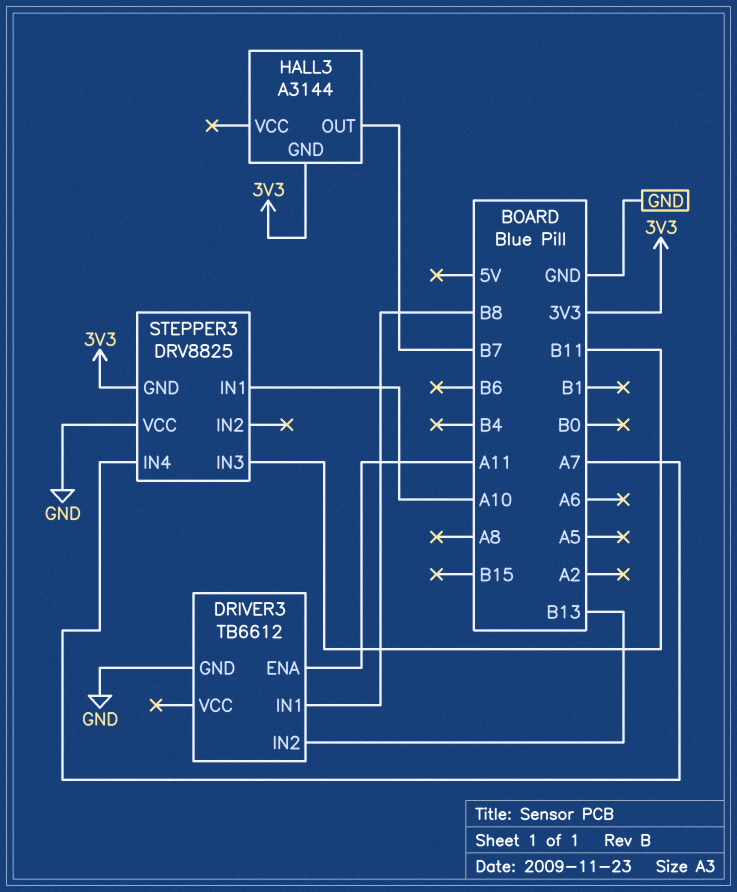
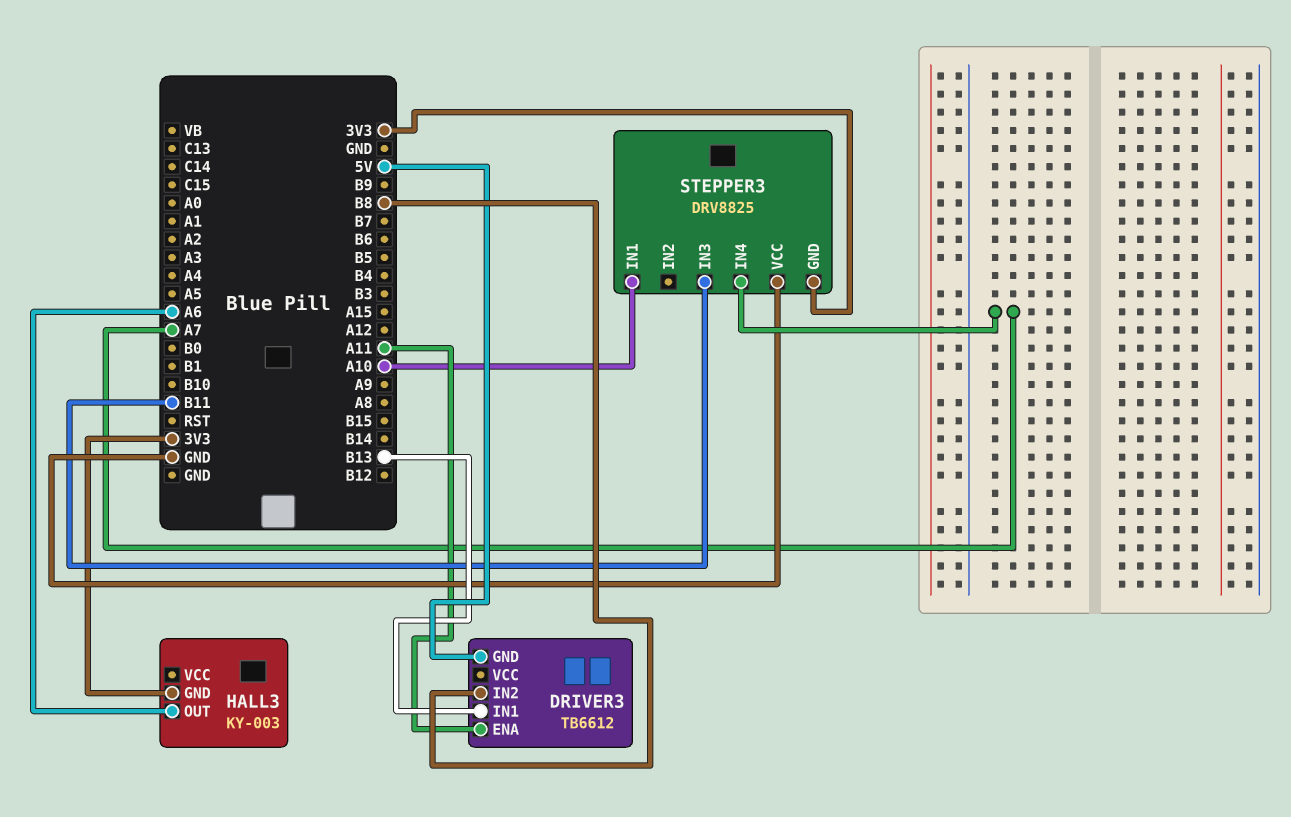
DRIVER3 pin GND: GND -> 5V
DRIVER3 pin IN1: B8 -> B13
DRIVER3 pin IN2: B13 -> B8
HALL3: A3144 -> KY-003
HALL3 pin OUT: B7 -> A6

